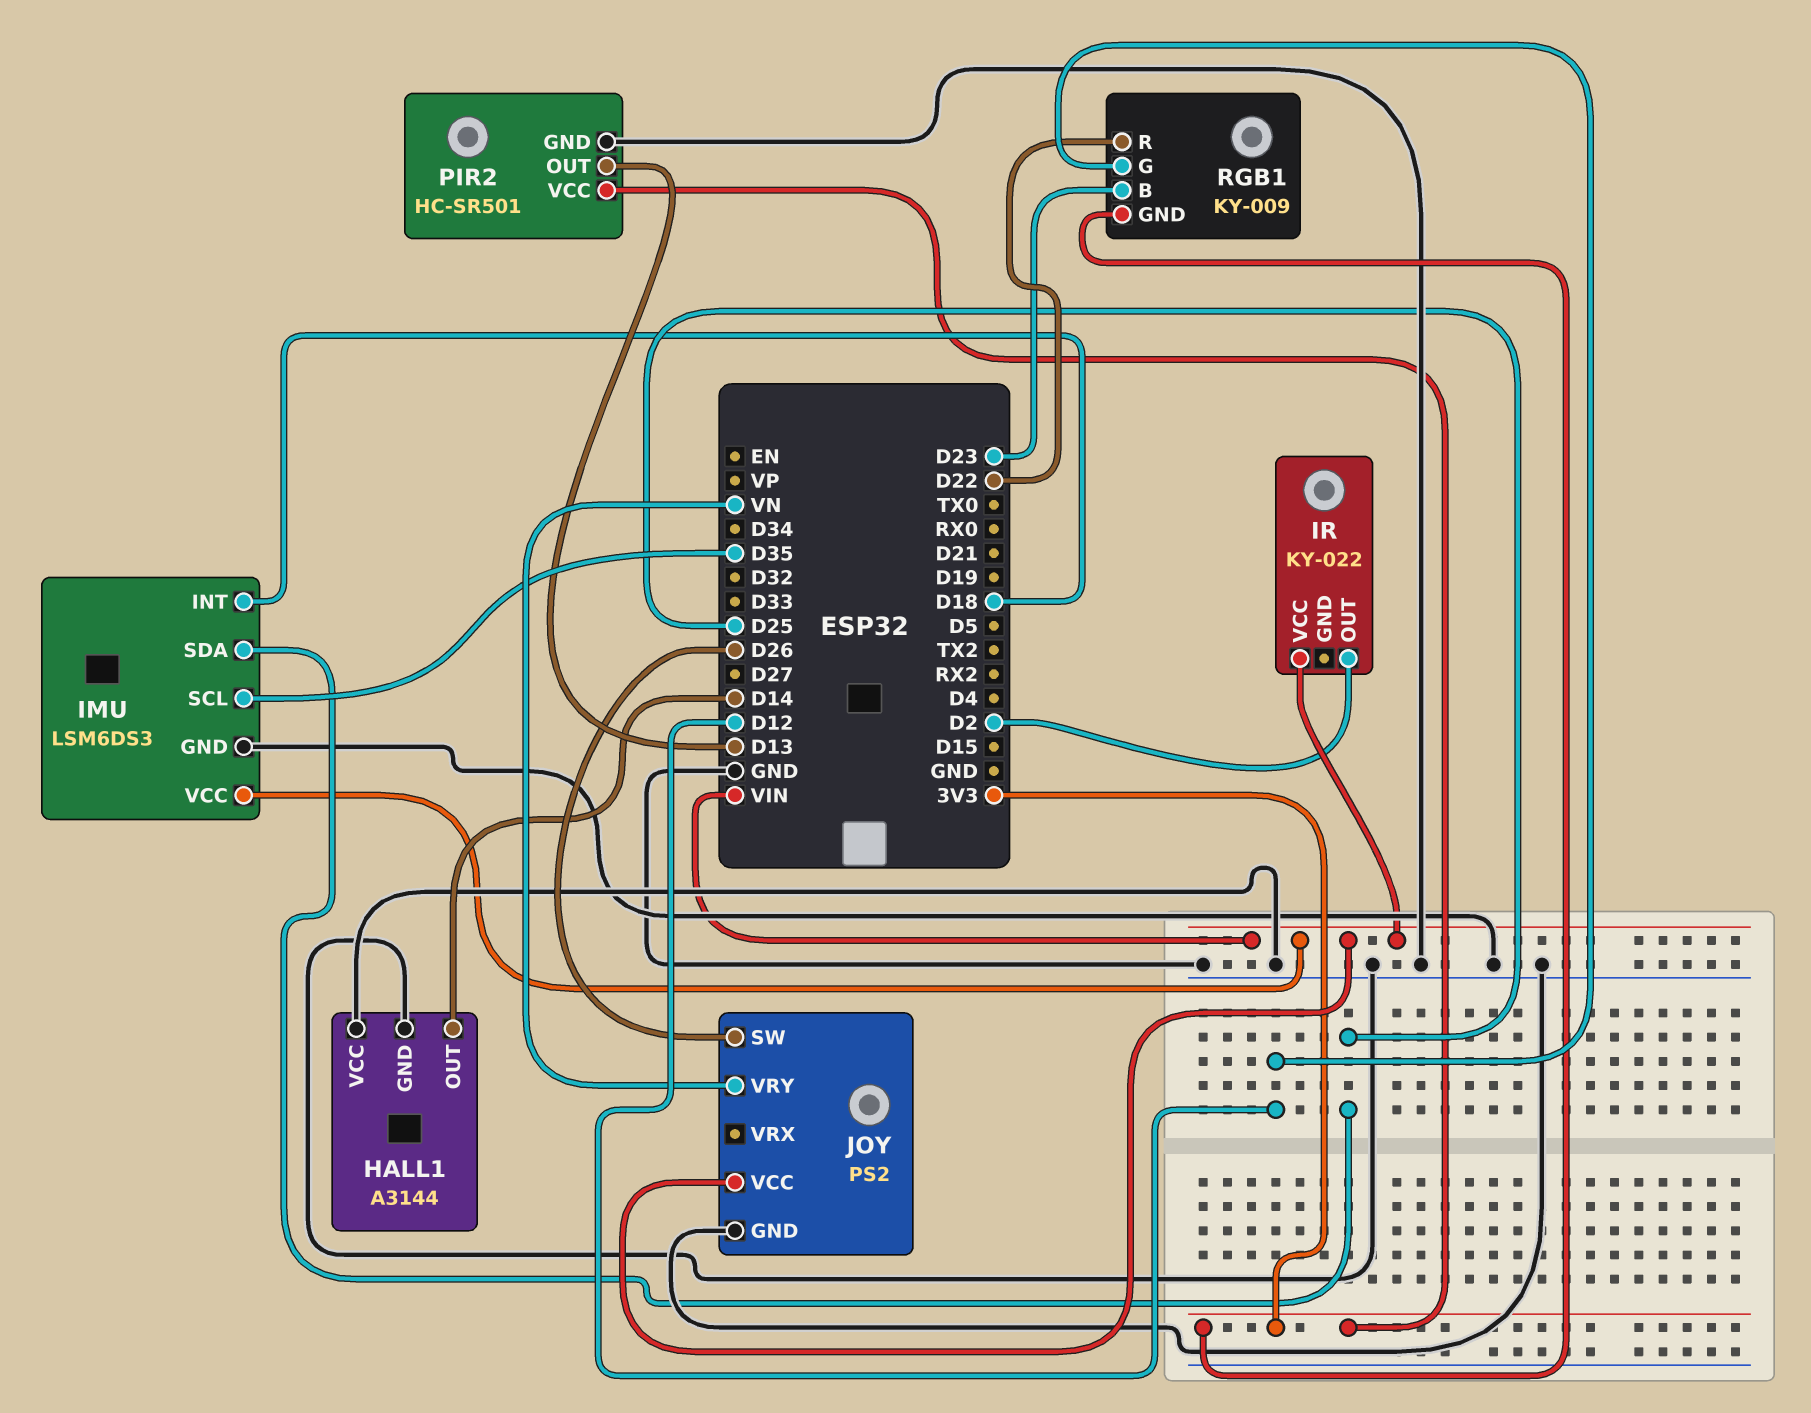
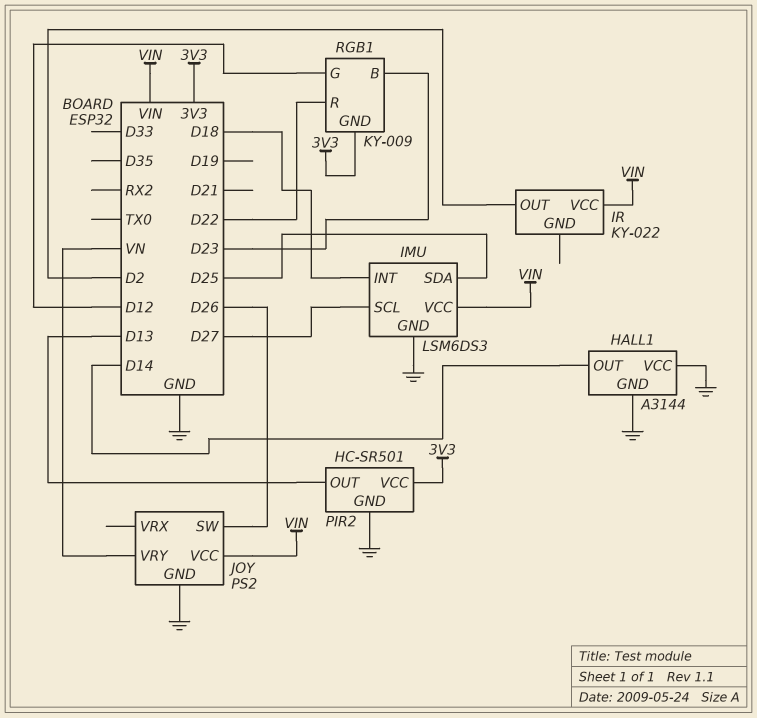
IMU pin SCL: D35 -> D27

